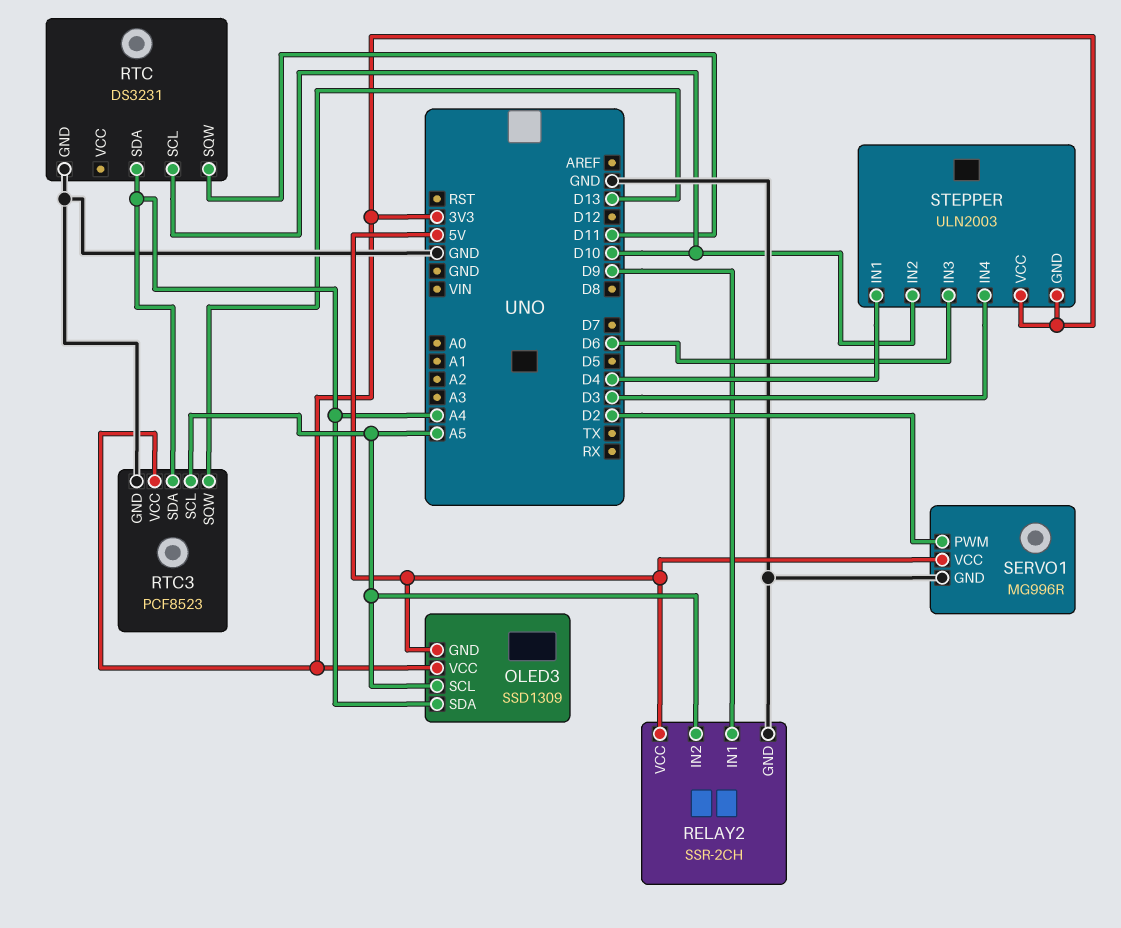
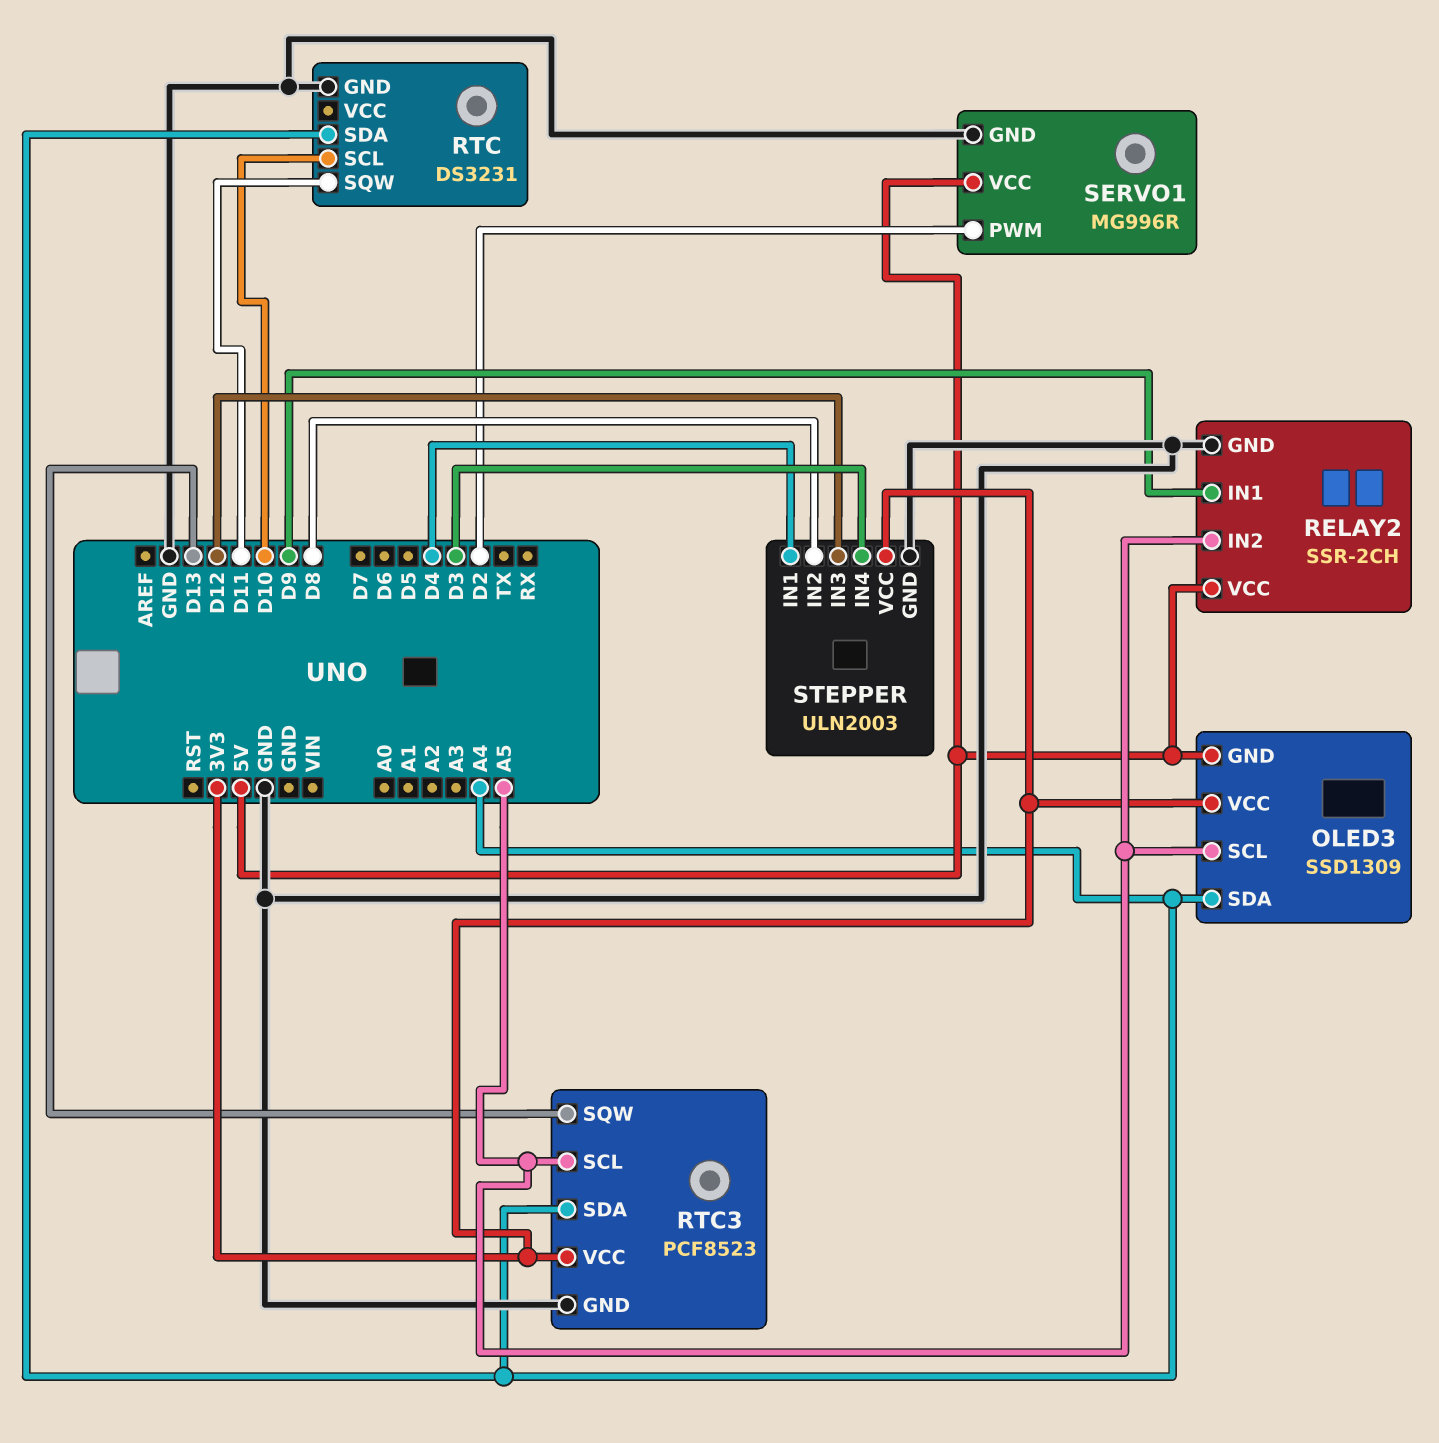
STEPPER pin GND: 3V3 -> GND
STEPPER pin IN2: D10 -> D8
STEPPER pin IN3: D6 -> D12

